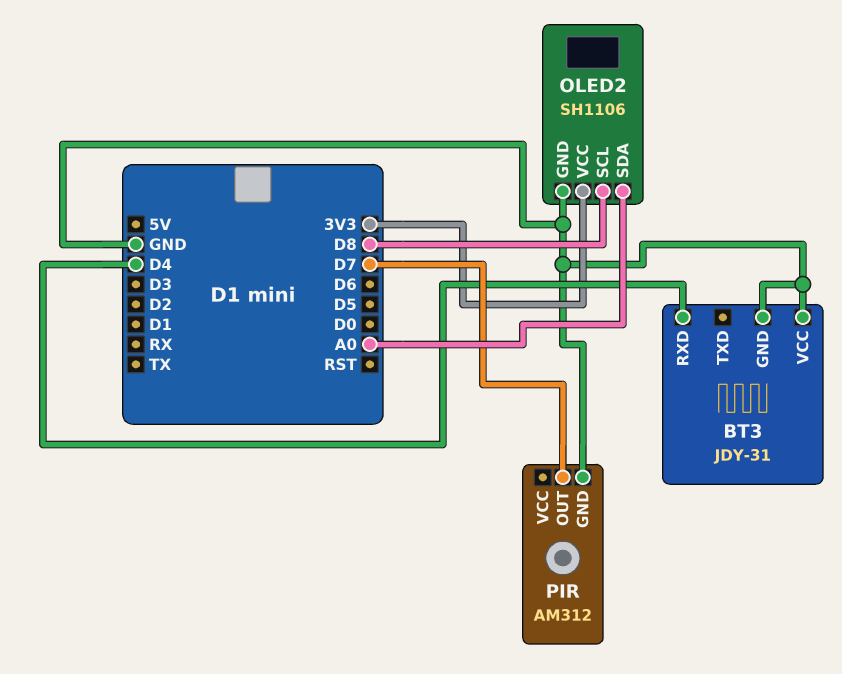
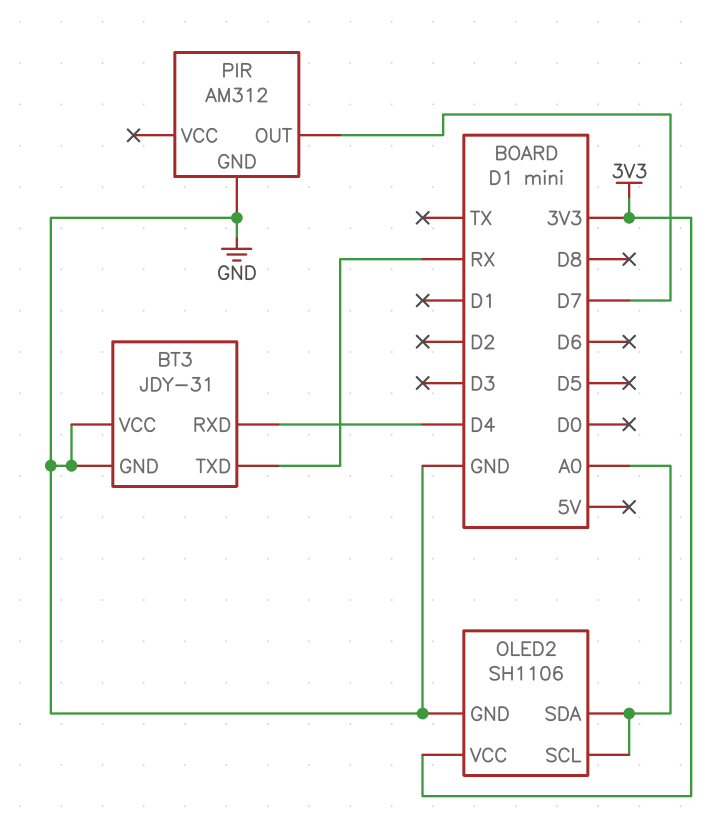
BT3 pin TXD: none -> RX
OLED2 pin SCL: D8 -> A0

